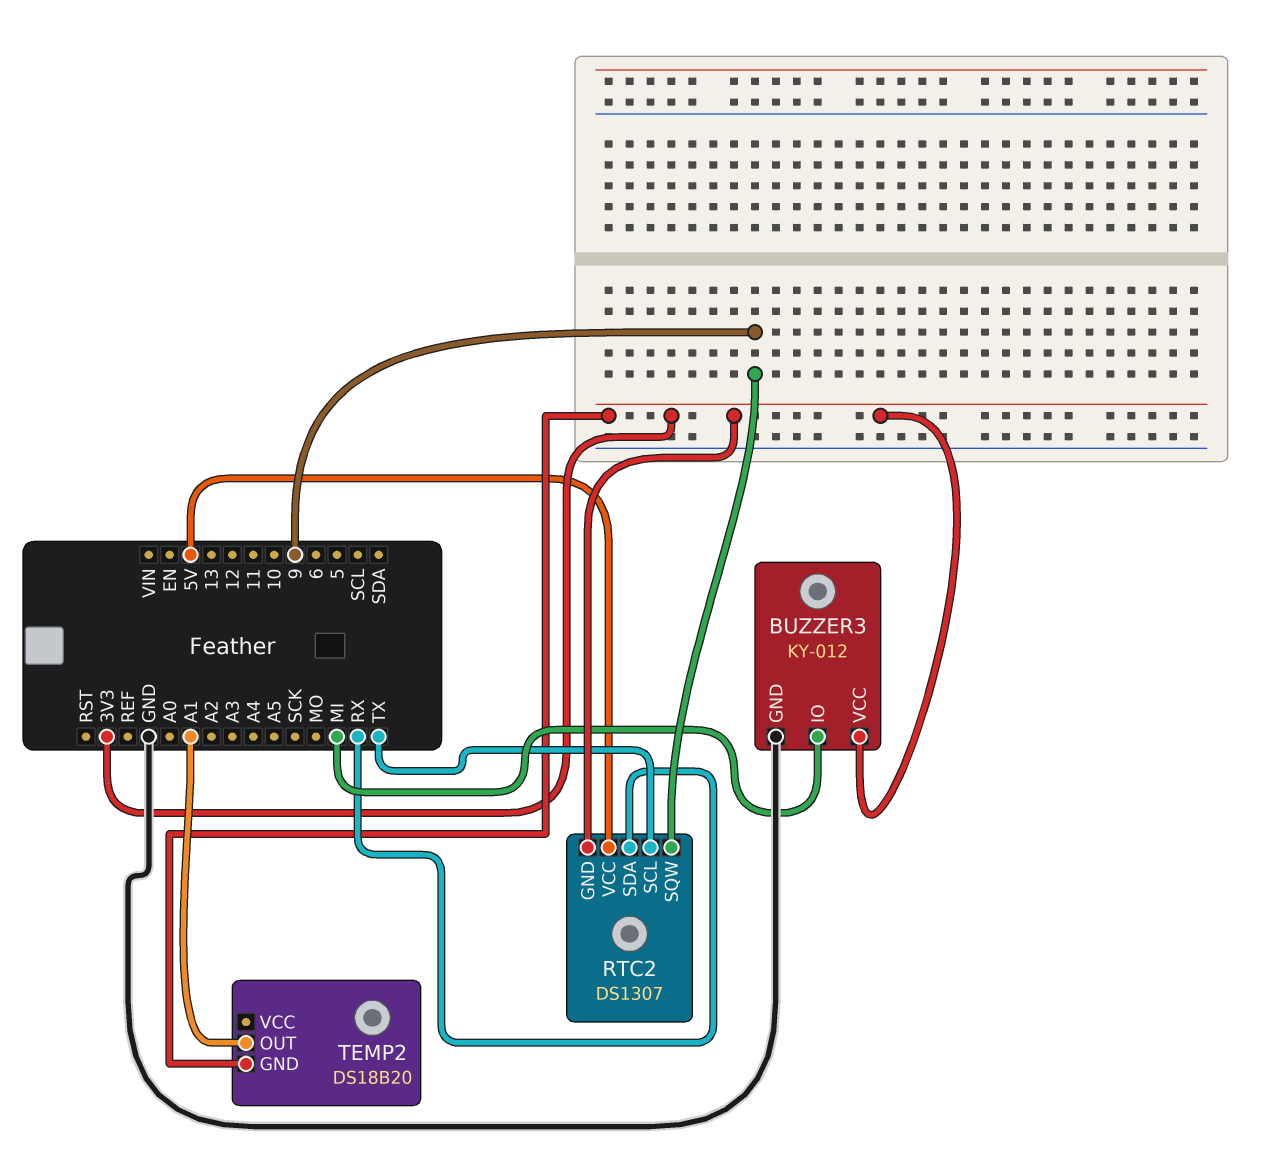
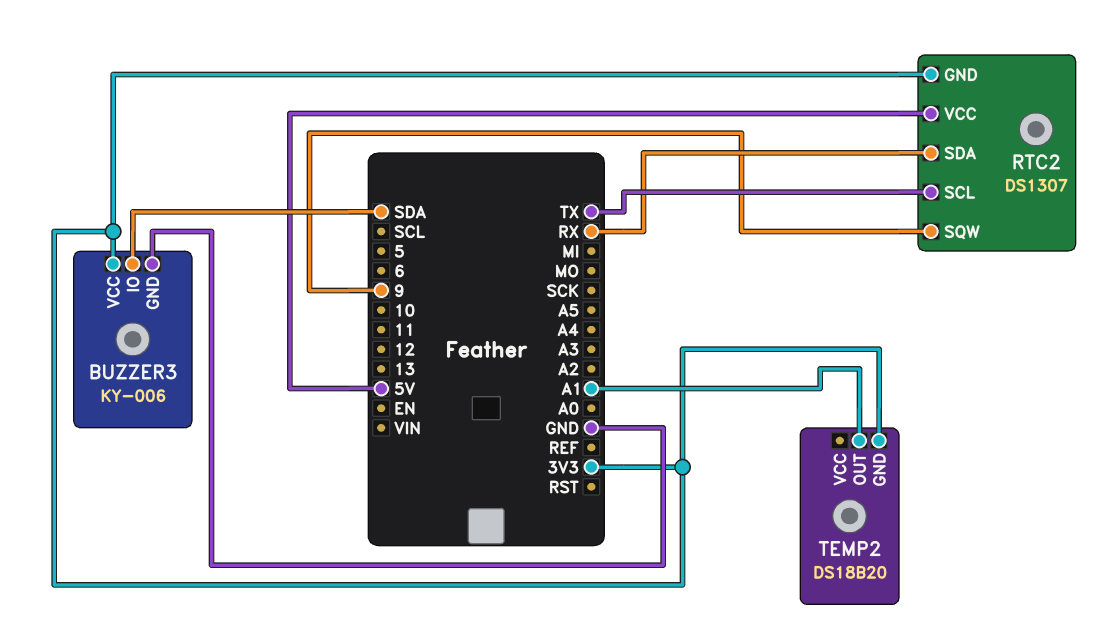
BUZZER3: KY-012 -> KY-006
BUZZER3 pin IO: MI -> SDA

